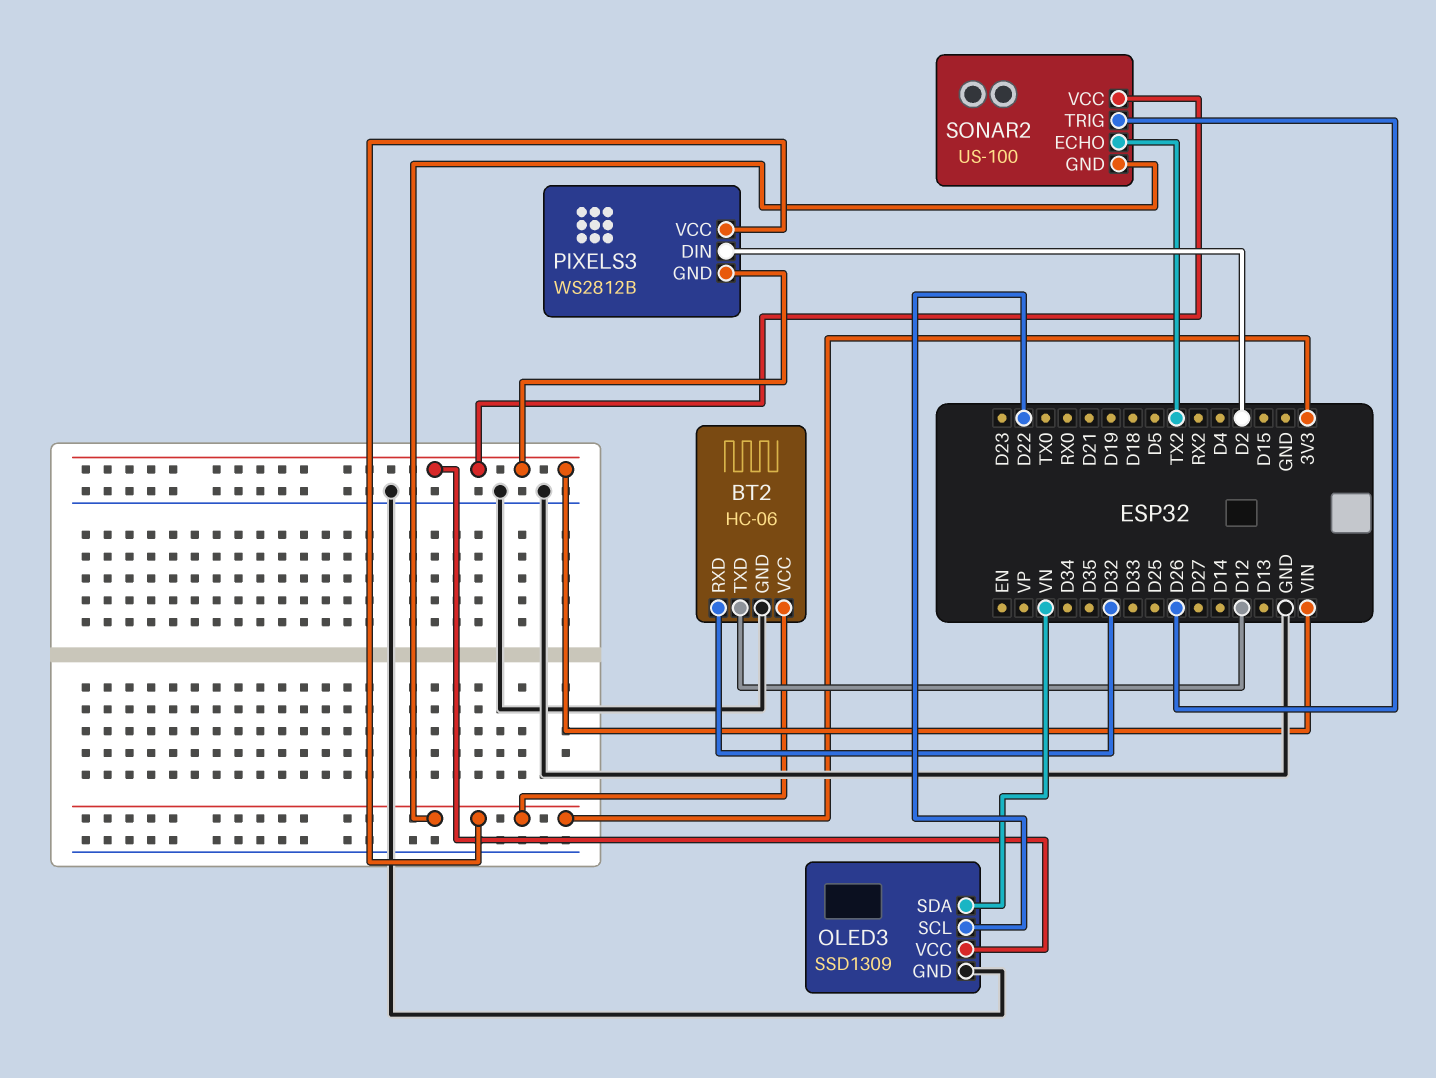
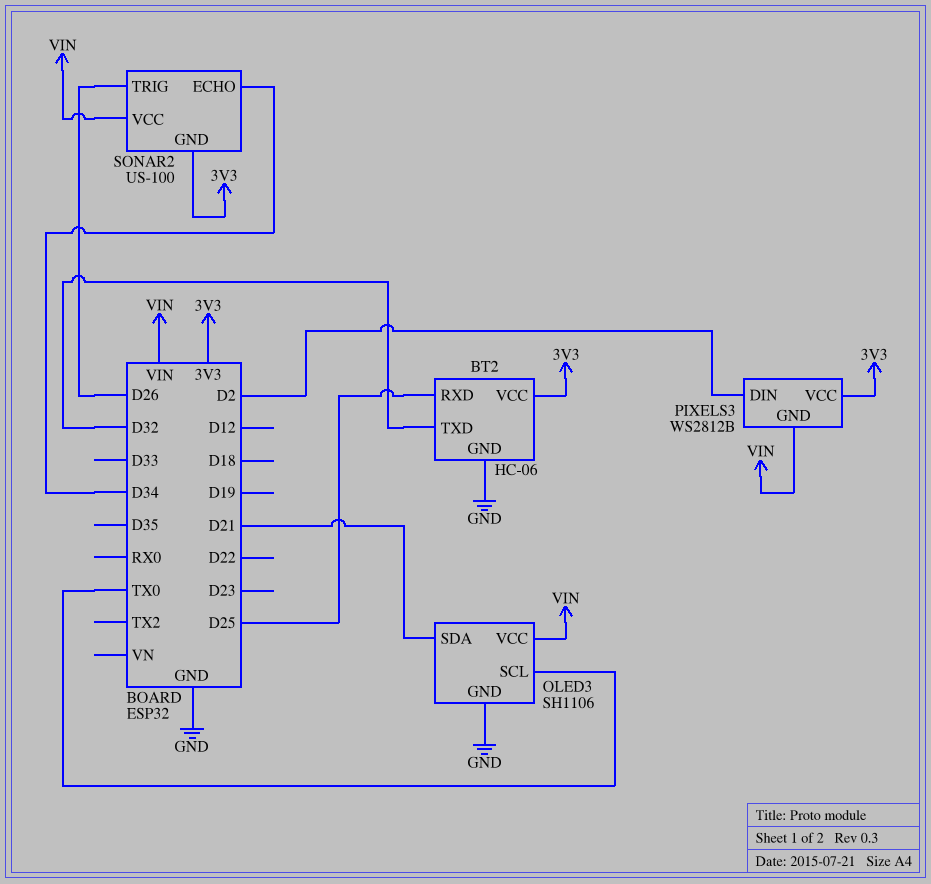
BT2 pin RXD: D32 -> D25
BT2 pin TXD: D12 -> D32
OLED3: SSD1309 -> SH1106
OLED3 pin SCL: D22 -> TX0
OLED3 pin SDA: VN -> D21
SONAR2 pin ECHO: TX2 -> D34

